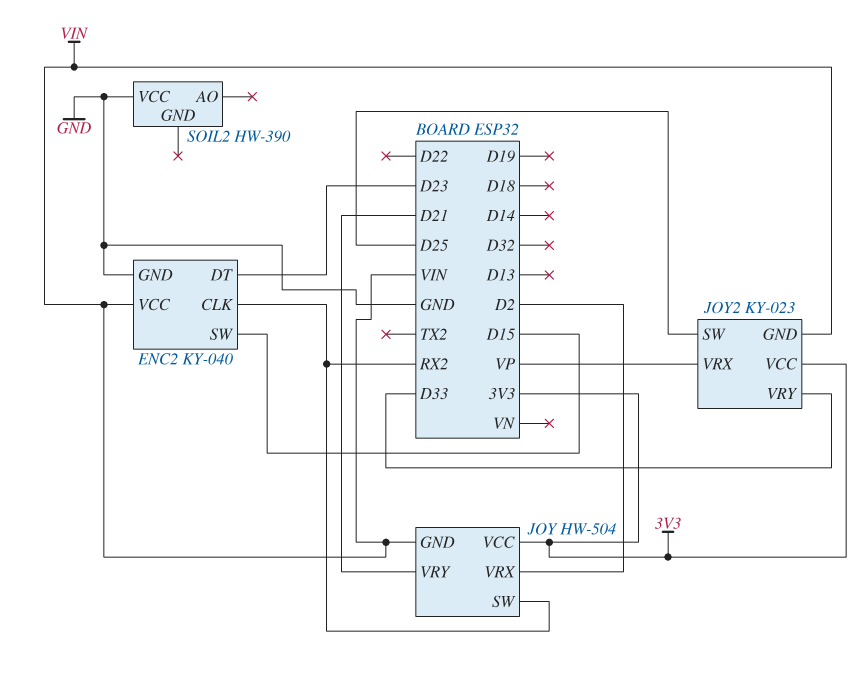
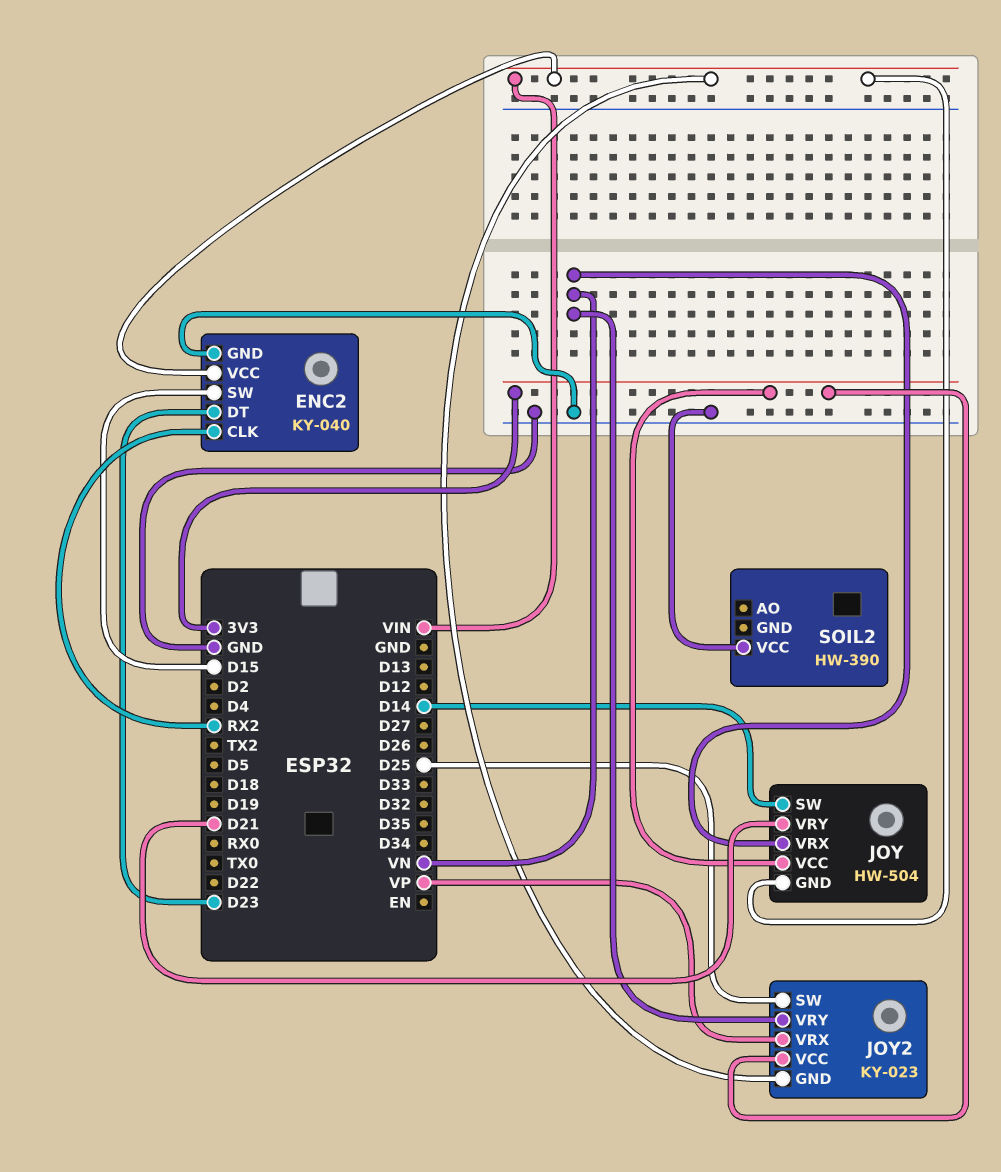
JOY pin SW: RX2 -> D14
JOY pin VRX: D2 -> VN
JOY2 pin VRY: D33 -> VN

